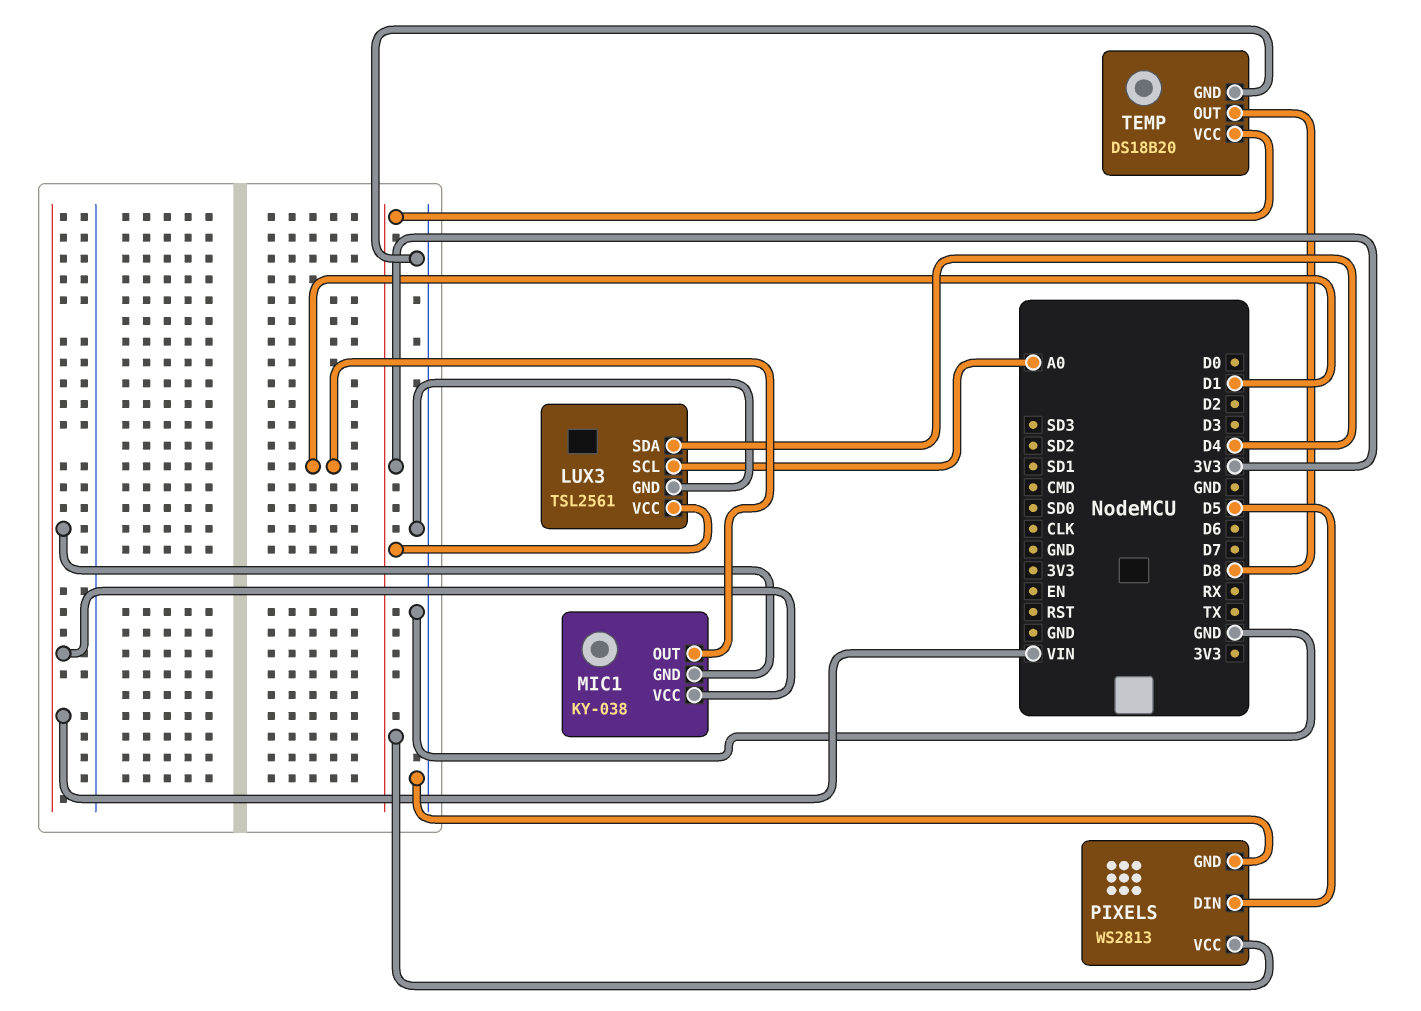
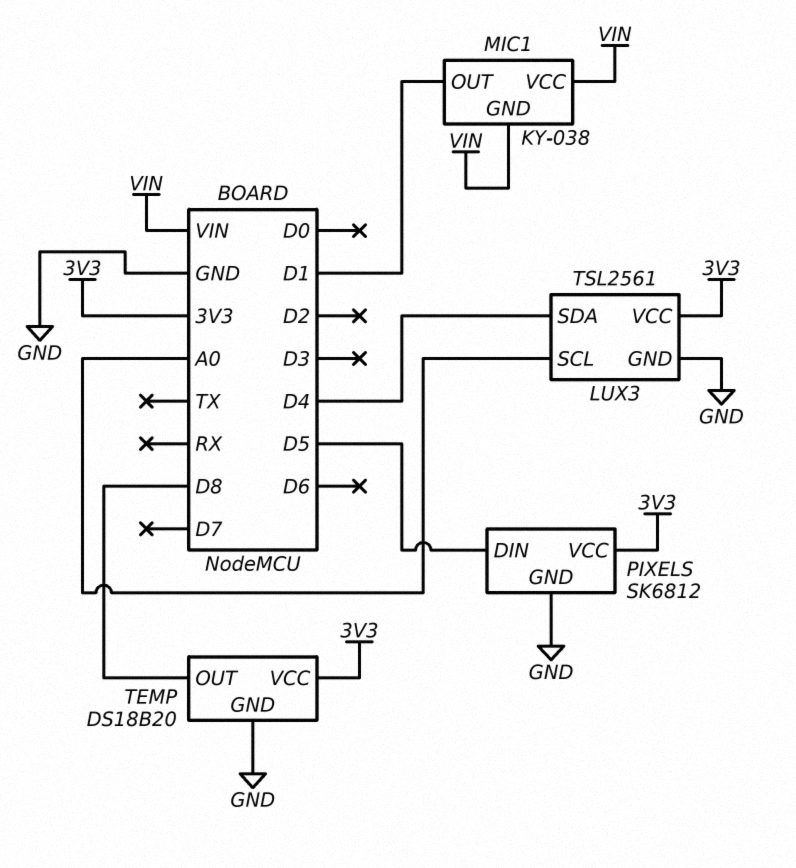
PIXELS: WS2813 -> SK6812

